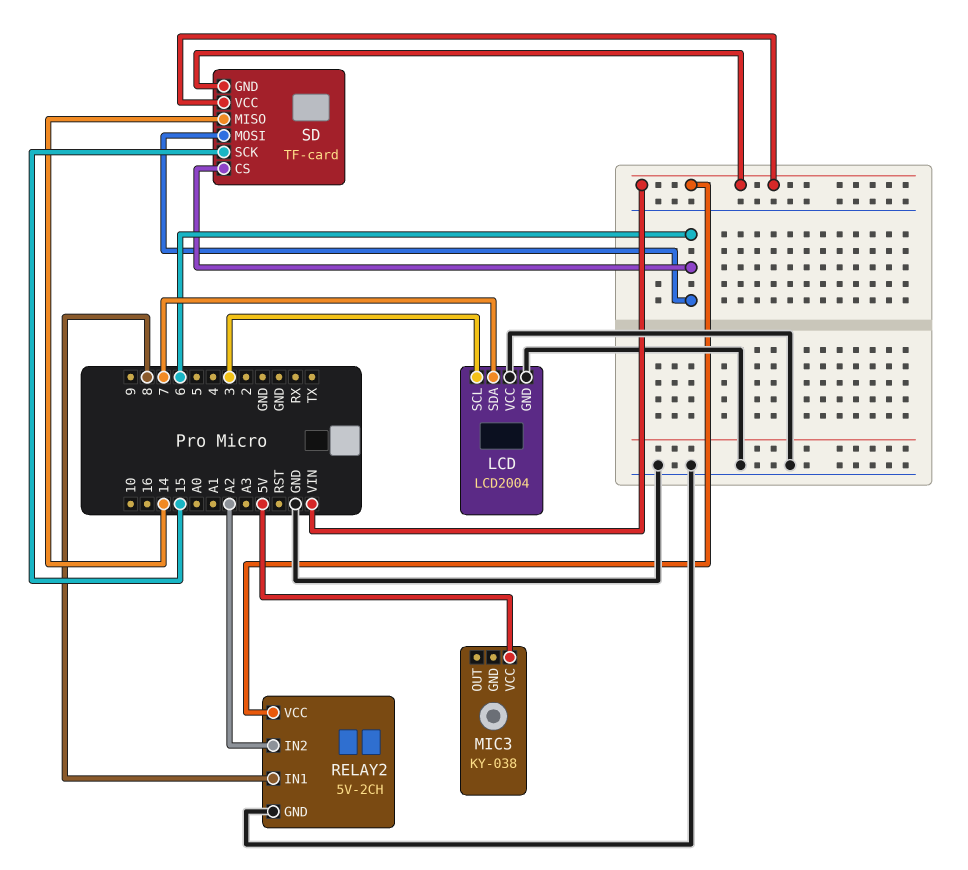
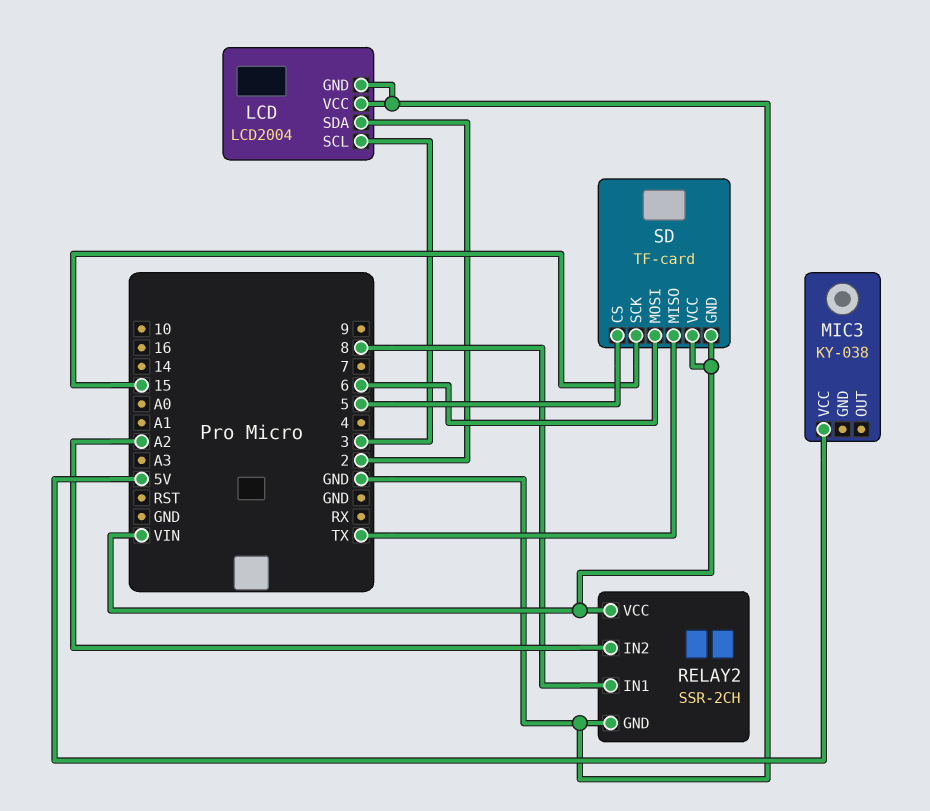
LCD pin SDA: 7 -> 2
RELAY2: 5V-2CH -> SSR-2CH
SD pin CS: 6 -> 5
SD pin MISO: 14 -> TX

